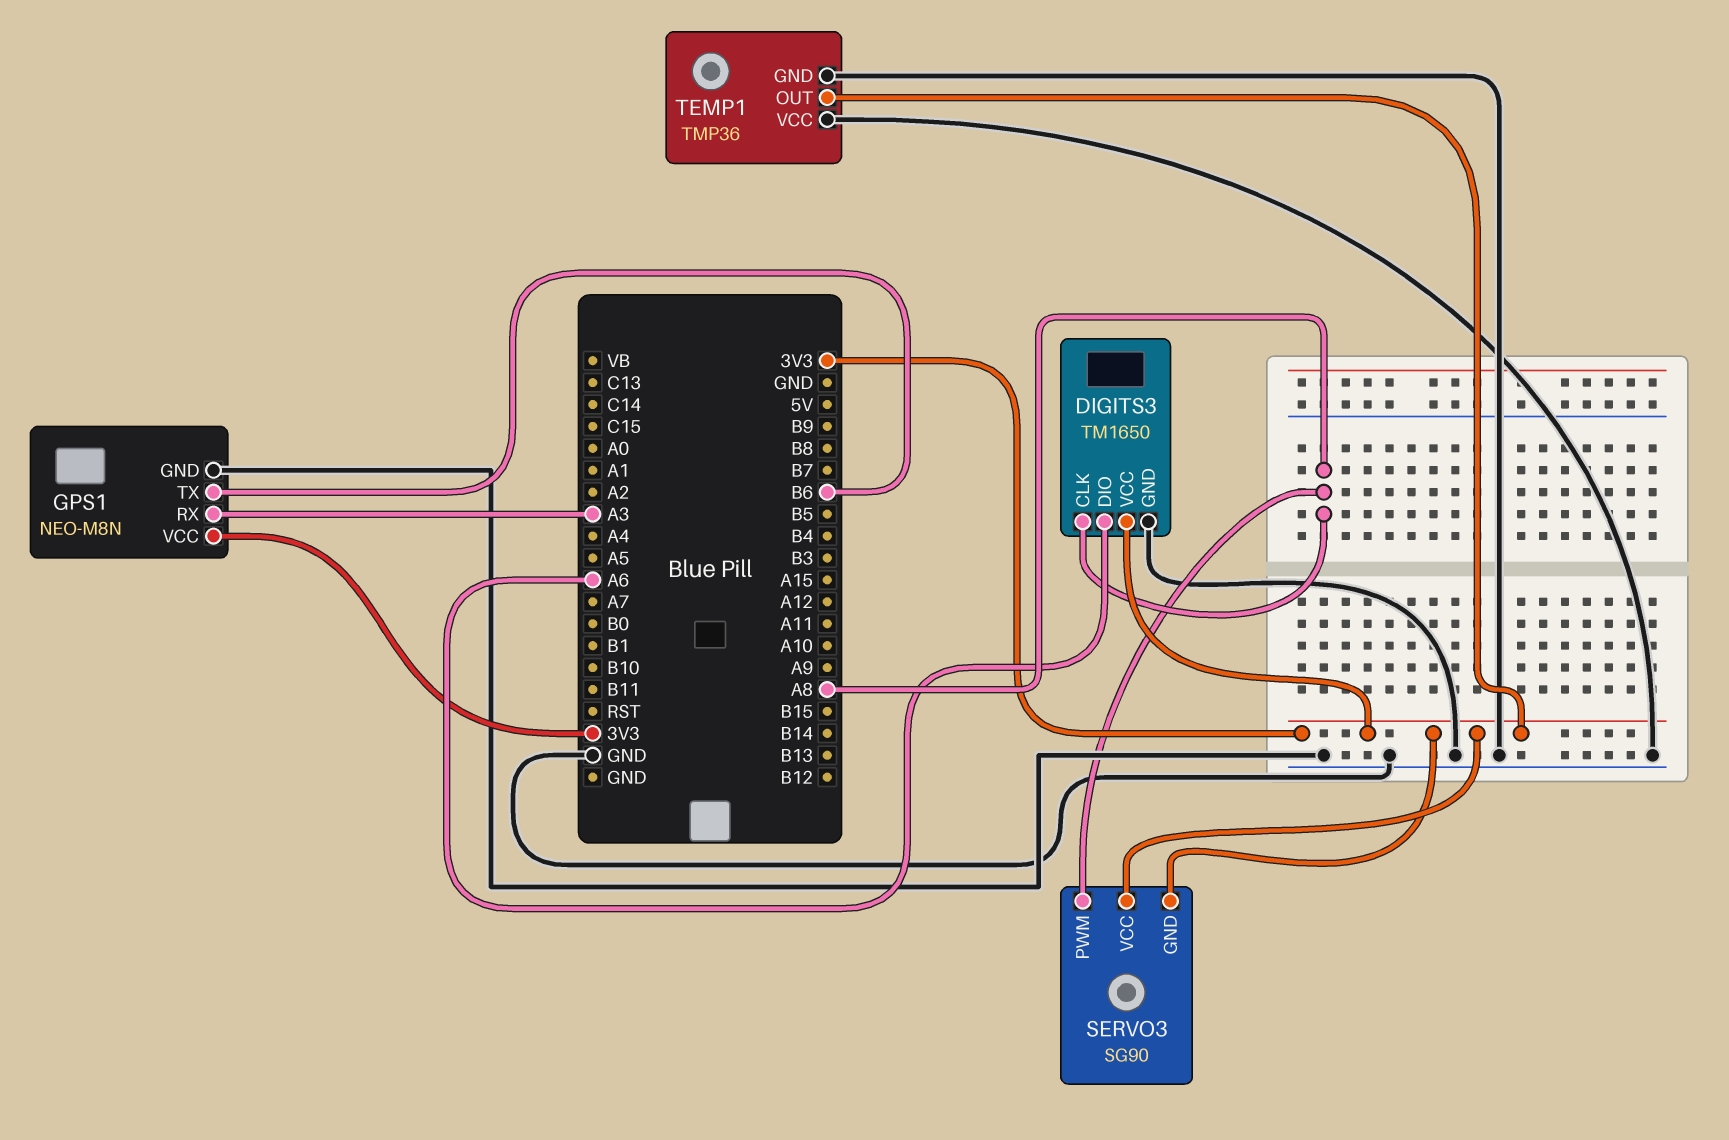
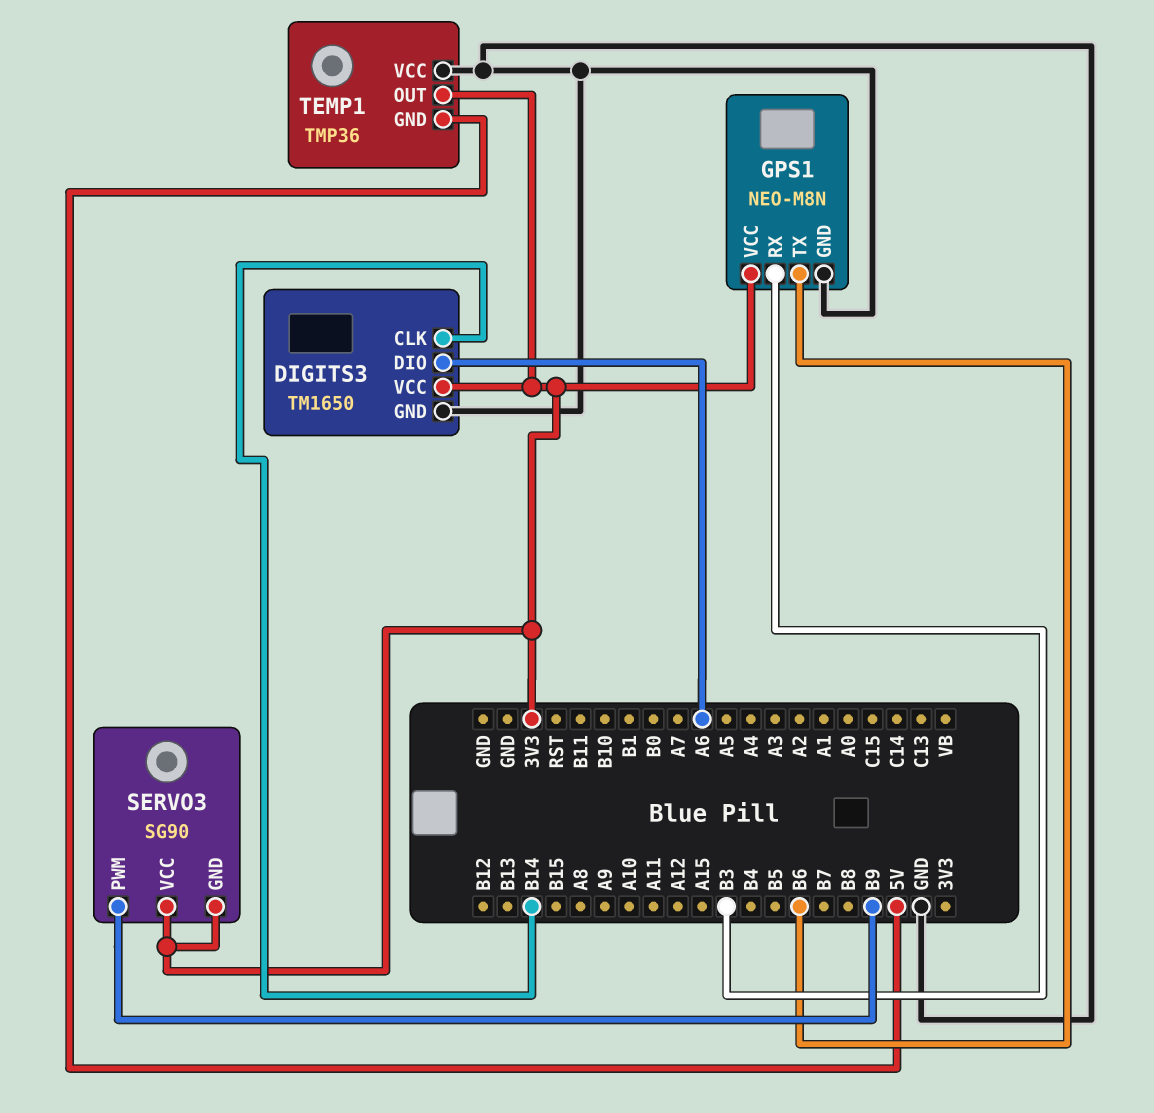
DIGITS3 pin CLK: A8 -> B14
GPS1 pin RX: A3 -> B3
SERVO3 pin PWM: A8 -> B9
TEMP1 pin GND: GND -> 5V

